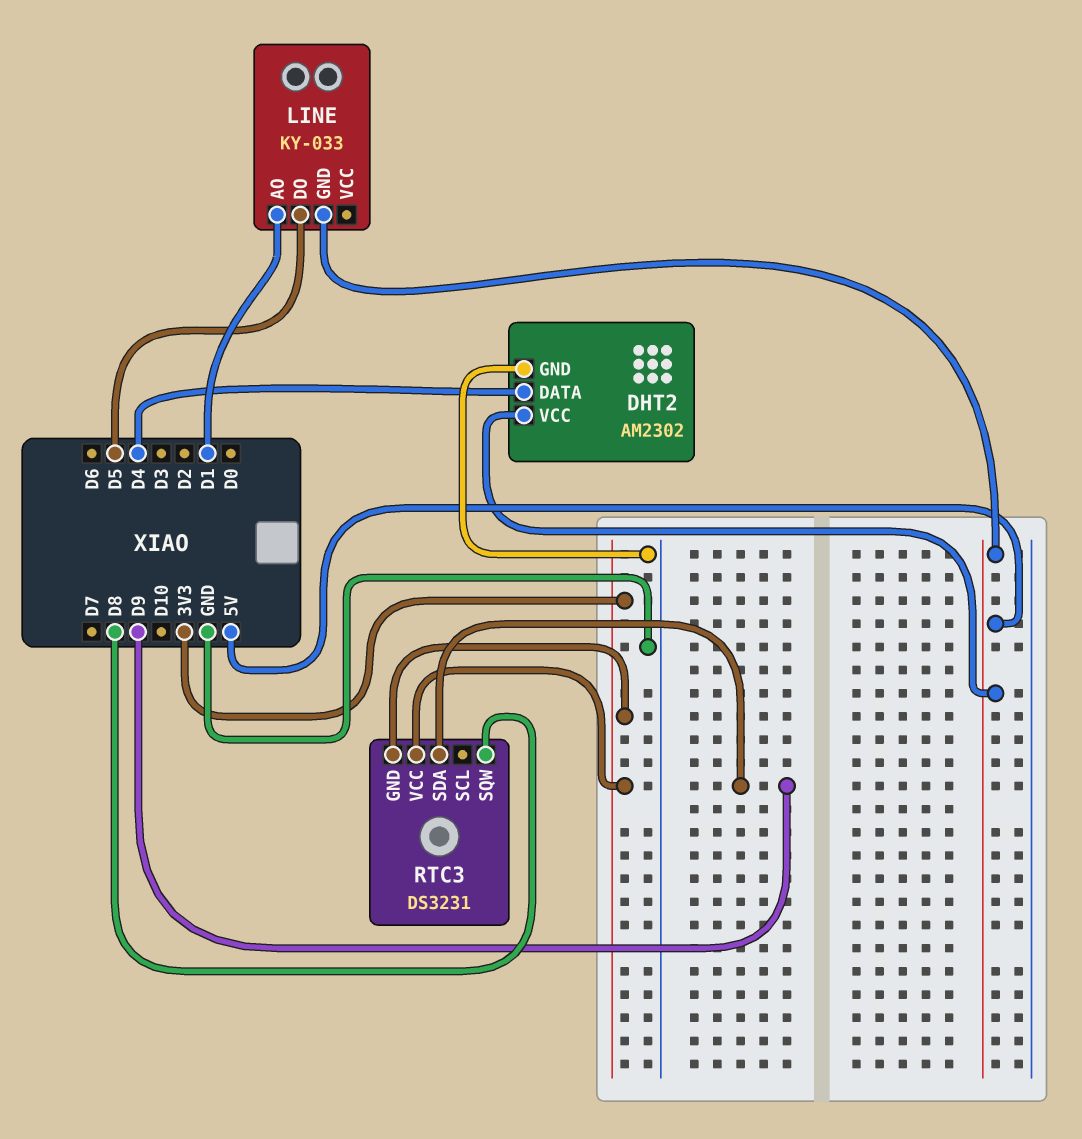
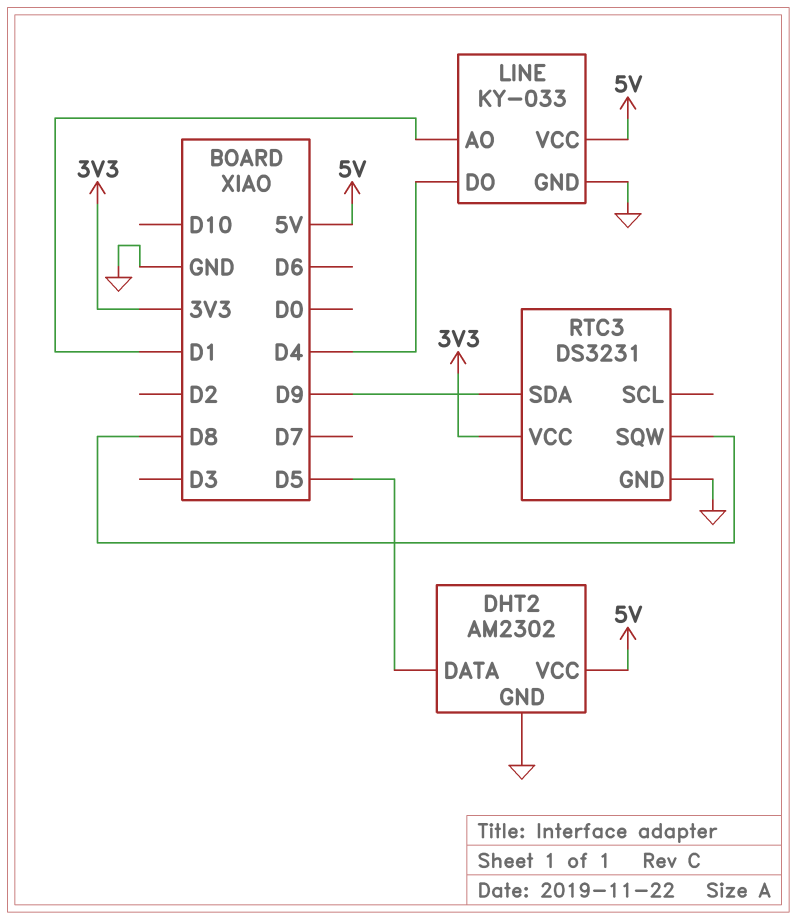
DHT2 pin DATA: D4 -> D5
LINE pin DO: D5 -> D4
LINE pin GND: 5V -> GND
LINE pin VCC: none -> 5V
RTC3 pin GND: 3V3 -> GND

